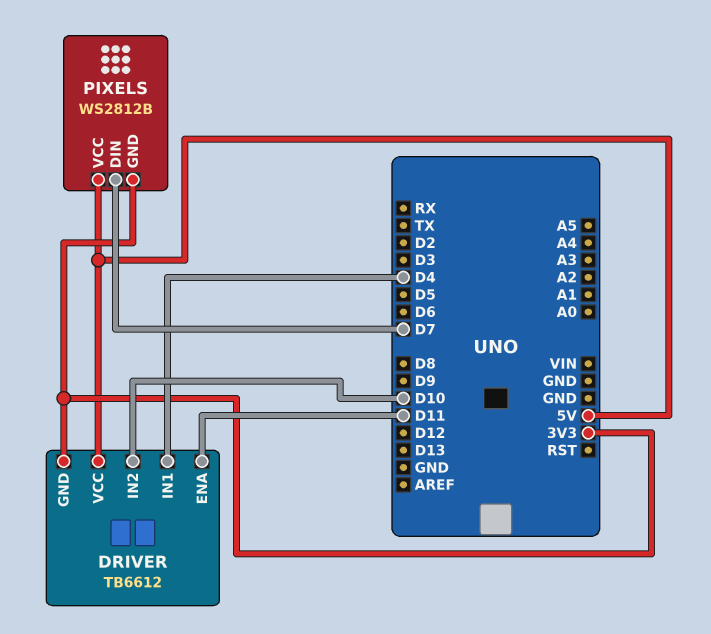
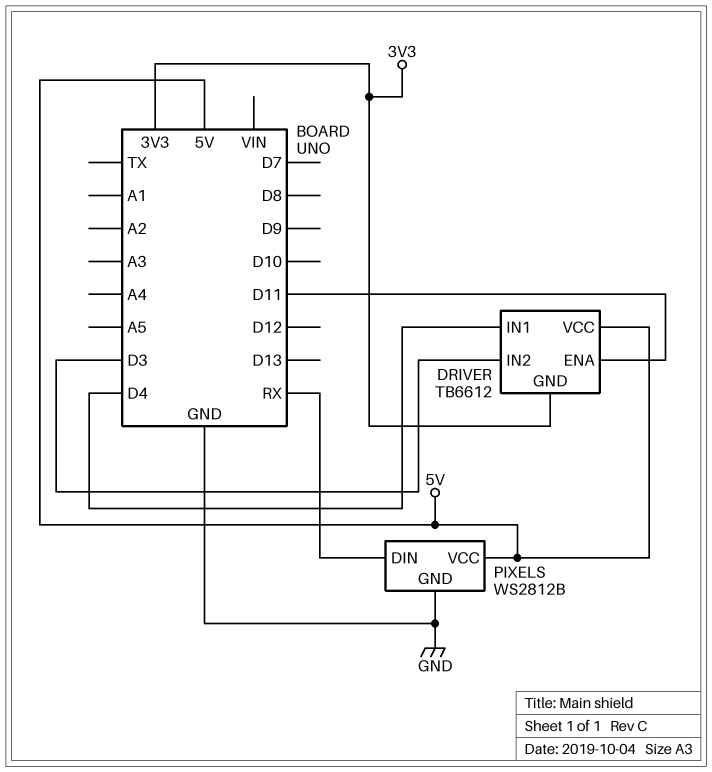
DRIVER pin IN2: D10 -> D3
PIXELS pin DIN: D7 -> RX
PIXELS pin GND: 3V3 -> GND

